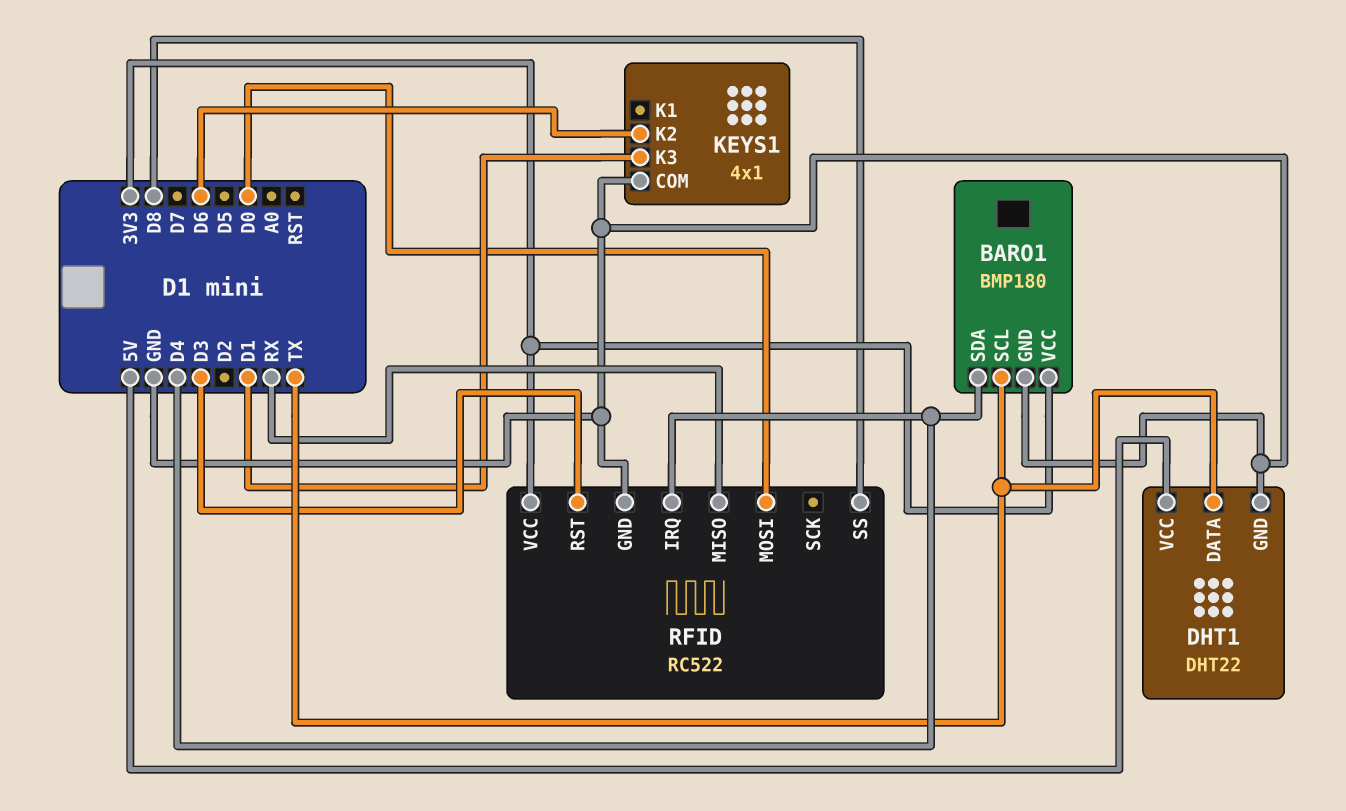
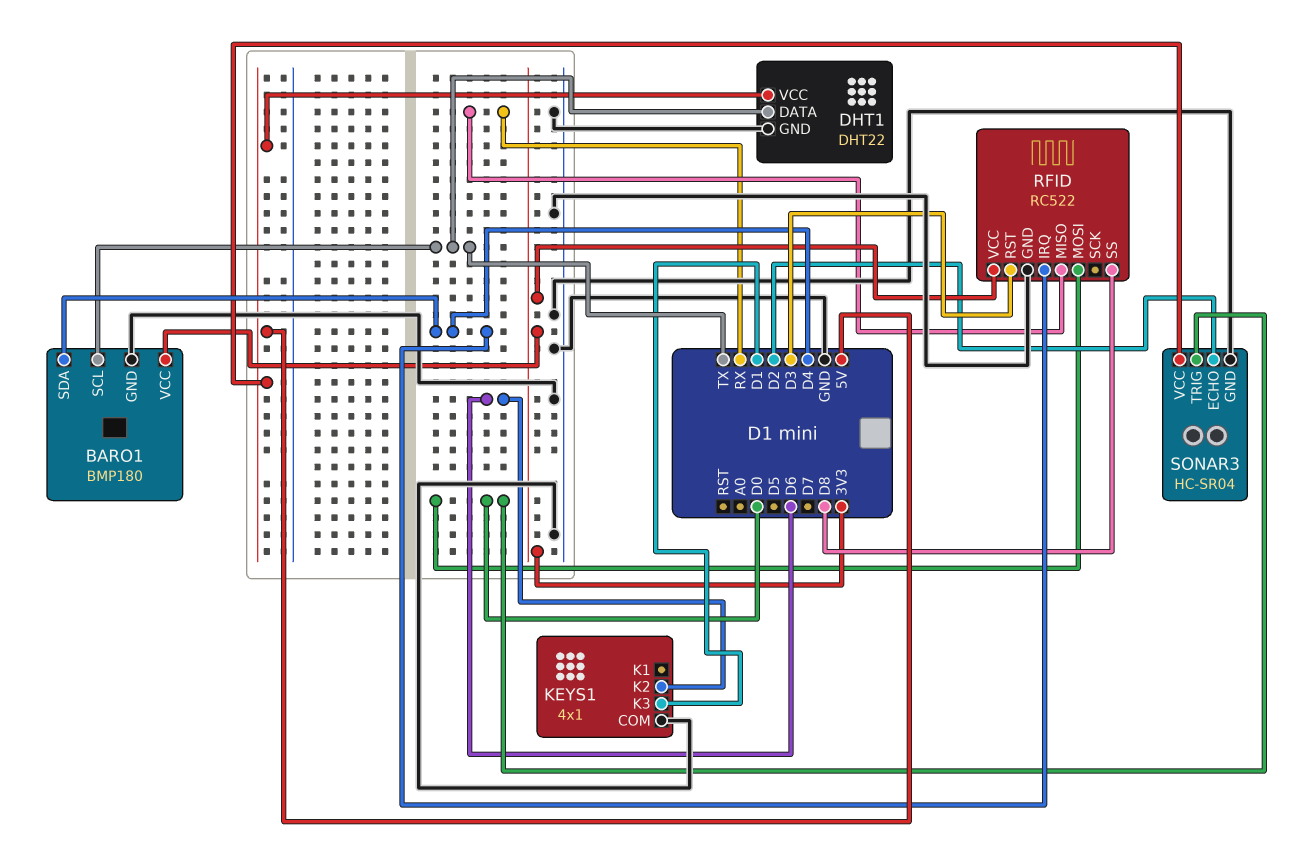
SONAR3: none -> HC-SR04
SONAR3 pin ECHO: none -> D2
SONAR3 pin GND: none -> GND
SONAR3 pin TRIG: none -> D0
SONAR3 pin VCC: none -> 5V

